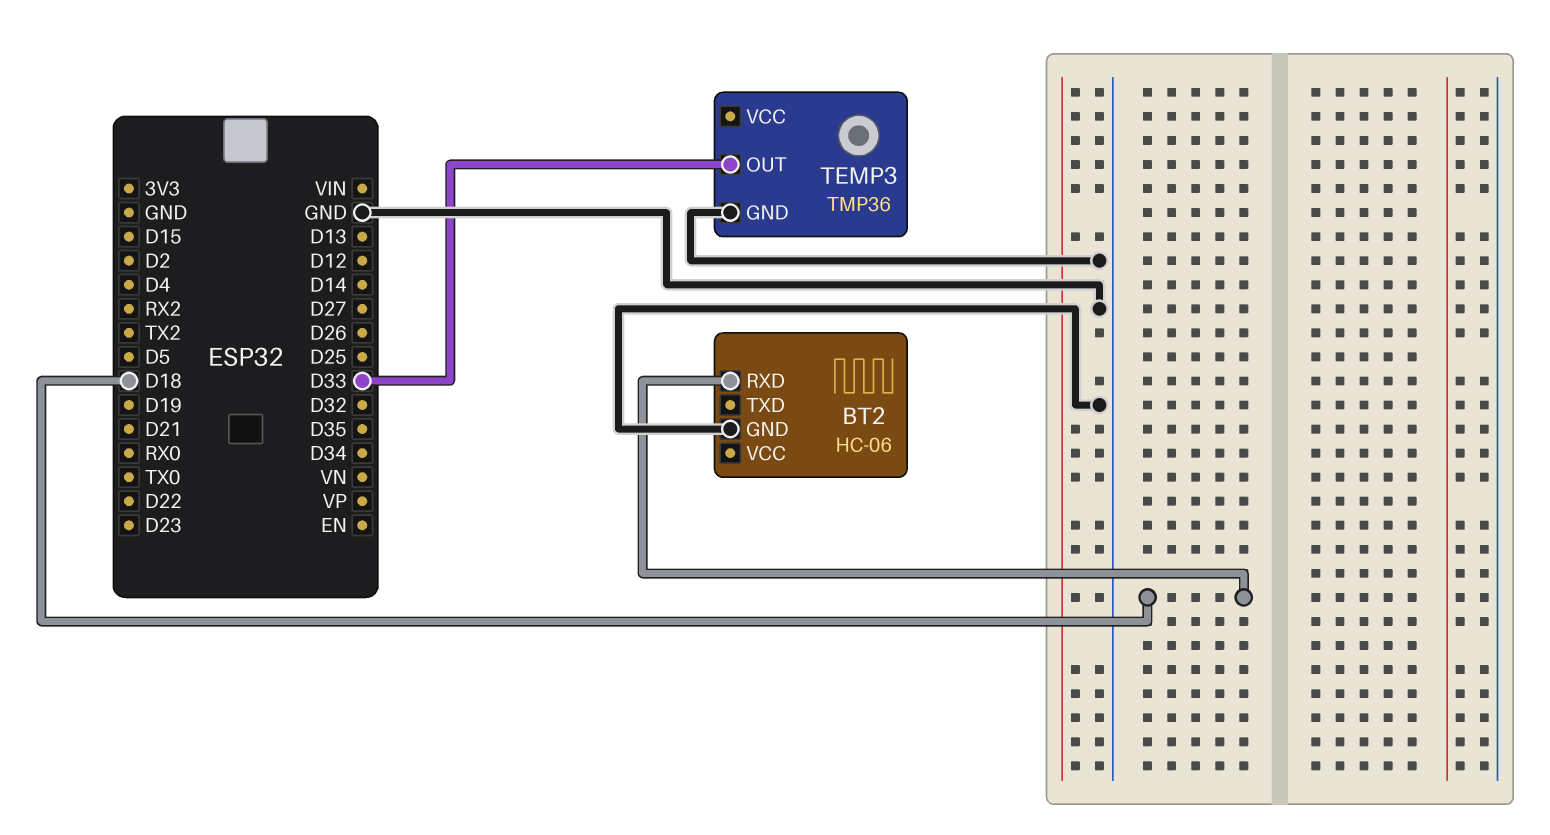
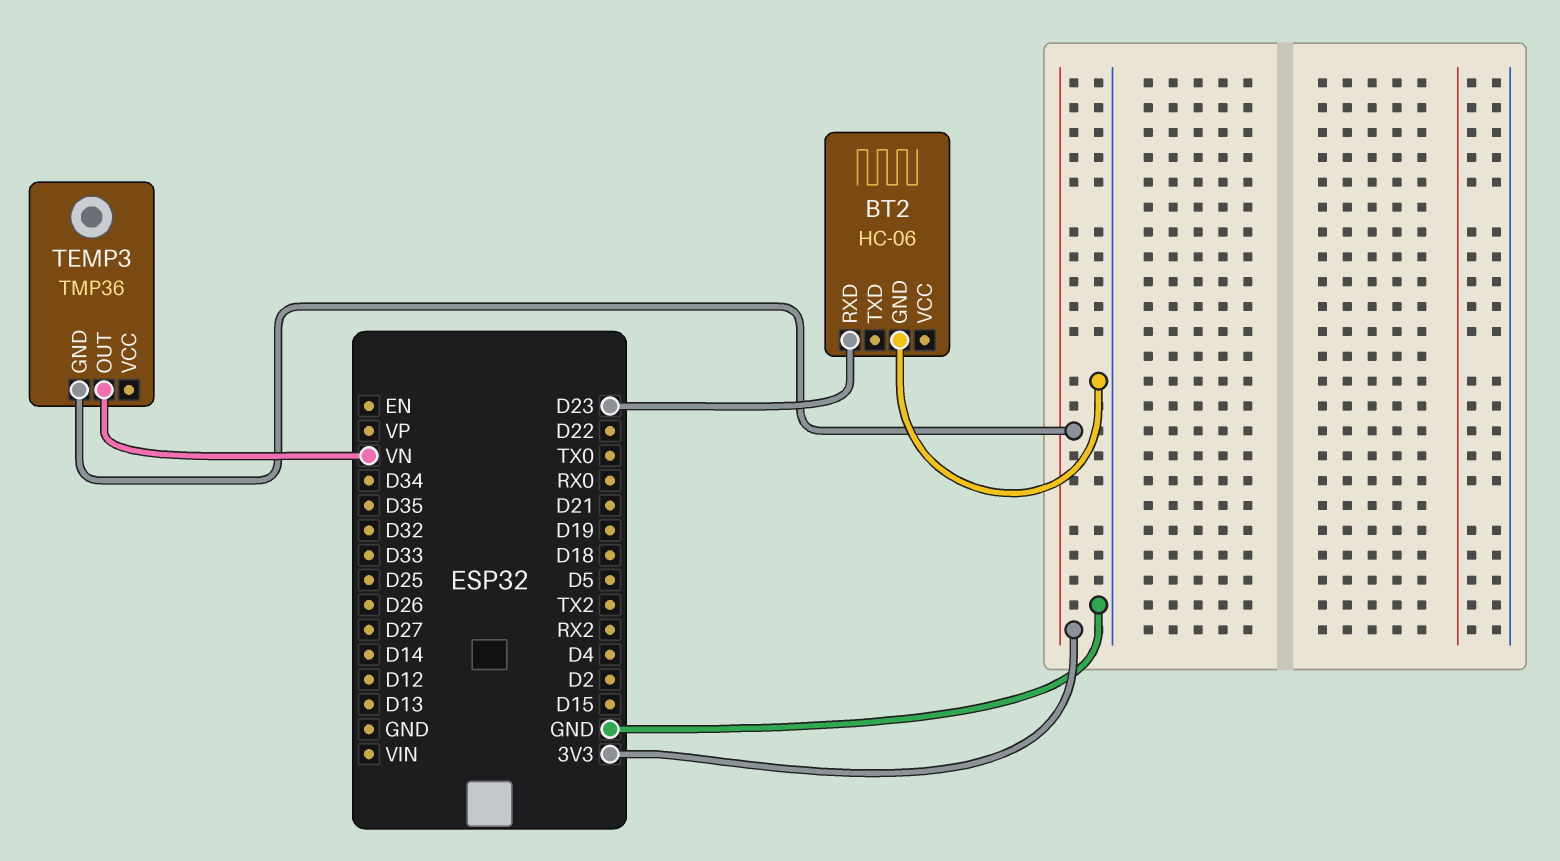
BT2 pin RXD: D18 -> D23
TEMP3 pin GND: GND -> 3V3
TEMP3 pin OUT: D33 -> VN

